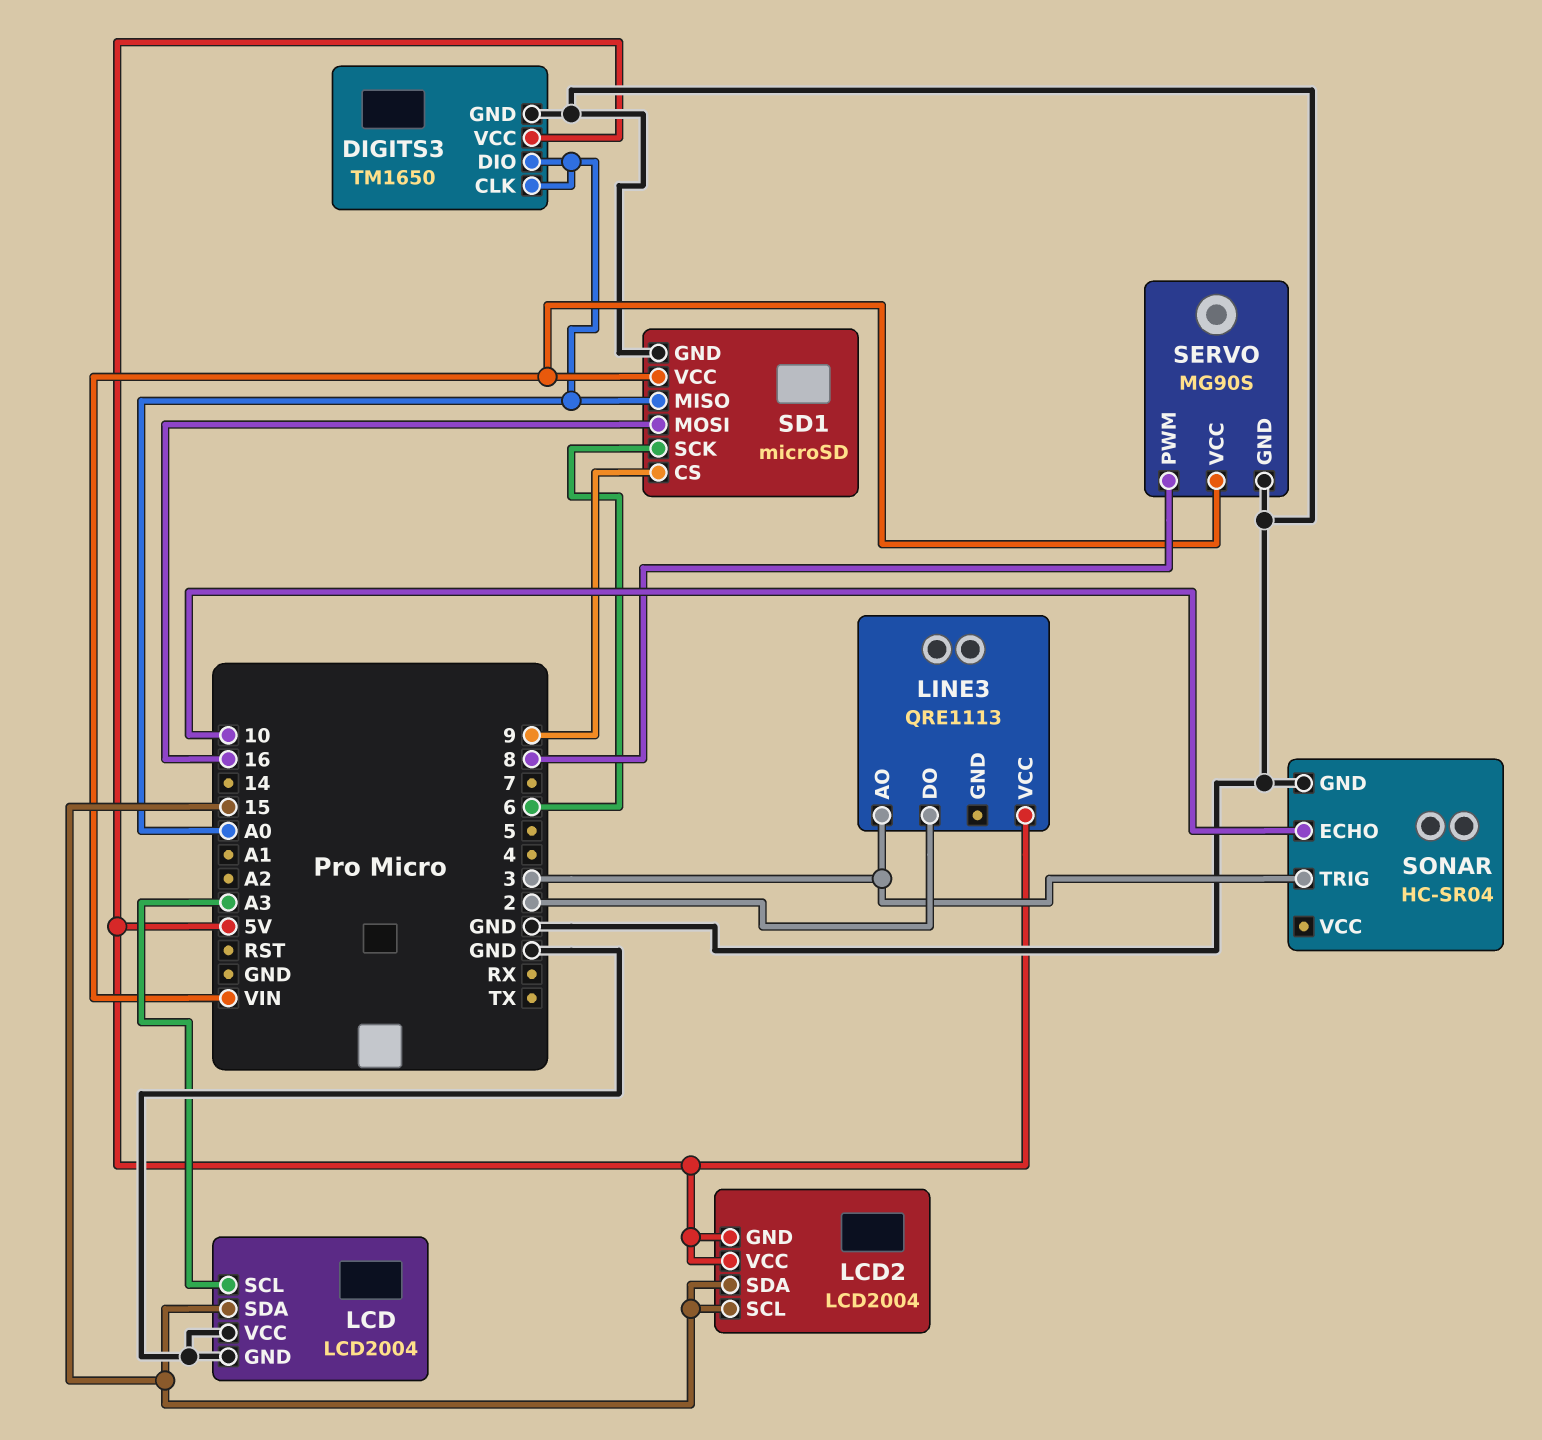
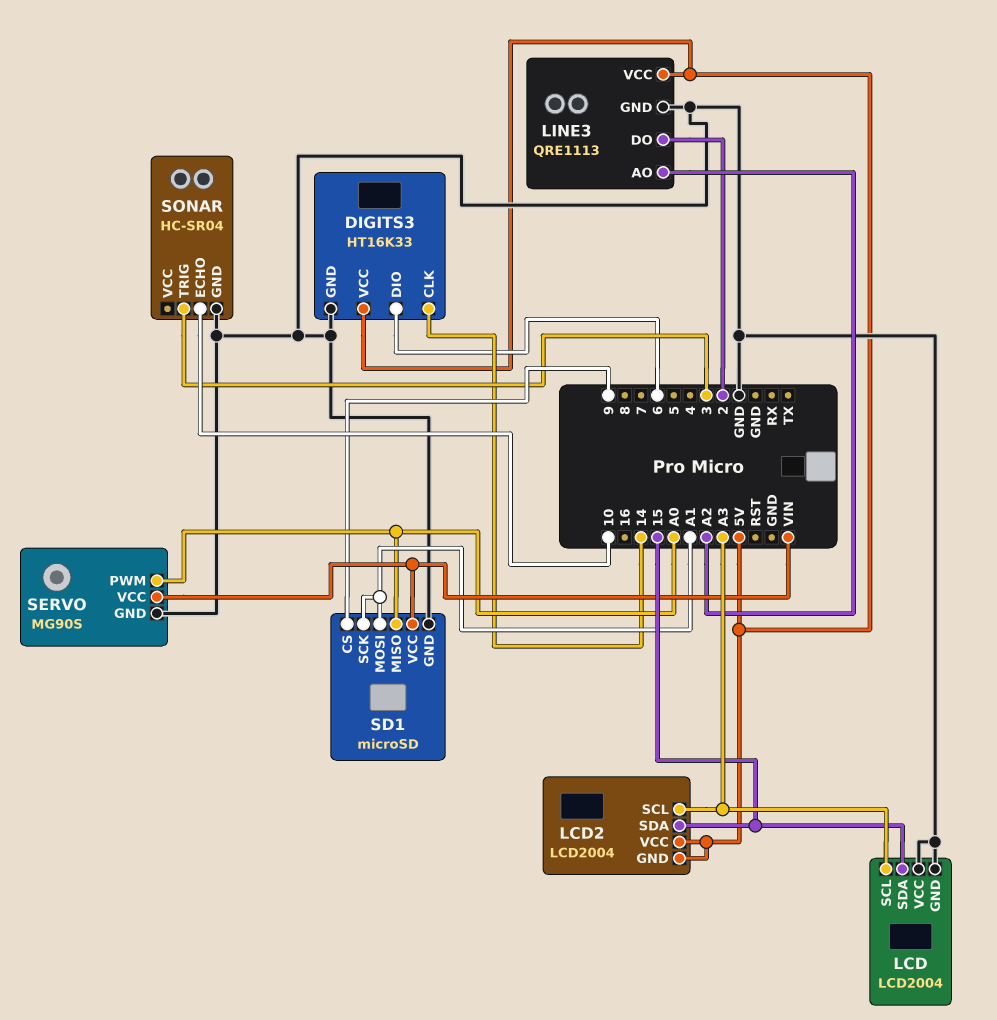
DIGITS3: TM1650 -> HT16K33
DIGITS3 pin CLK: A0 -> 14
DIGITS3 pin DIO: A0 -> 6
LCD2 pin SCL: 15 -> A3
LINE3 pin AO: 3 -> A2
LINE3 pin GND: none -> GND
SD1 pin MOSI: 16 -> A1
SD1 pin SCK: 6 -> A1
SERVO pin PWM: 8 -> A0

